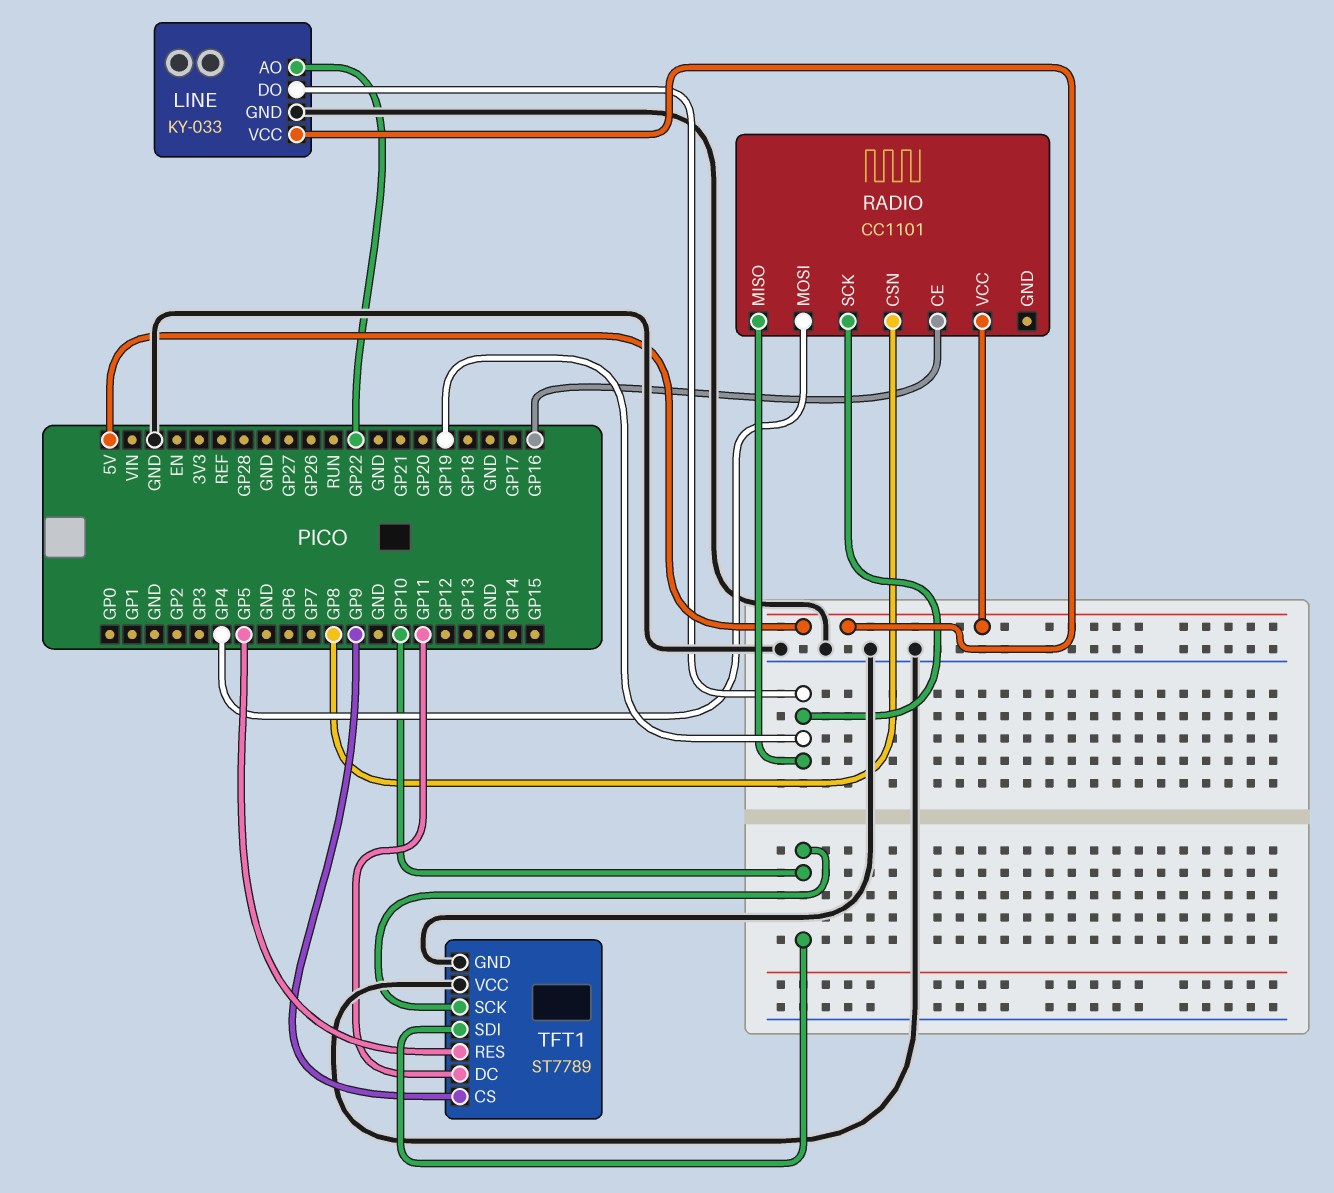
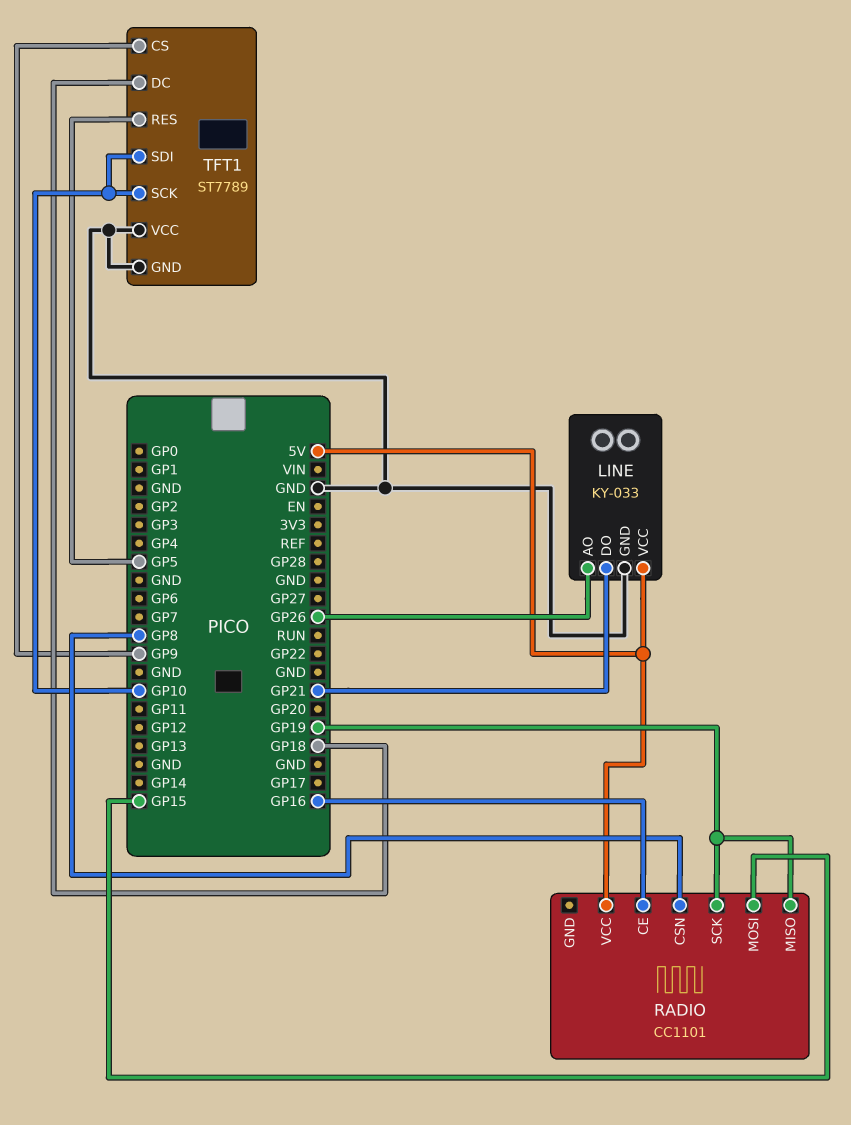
LINE pin AO: GP22 -> GP26
LINE pin DO: GP19 -> GP21
RADIO pin MOSI: GP4 -> GP15
TFT1 pin DC: GP11 -> GP18

